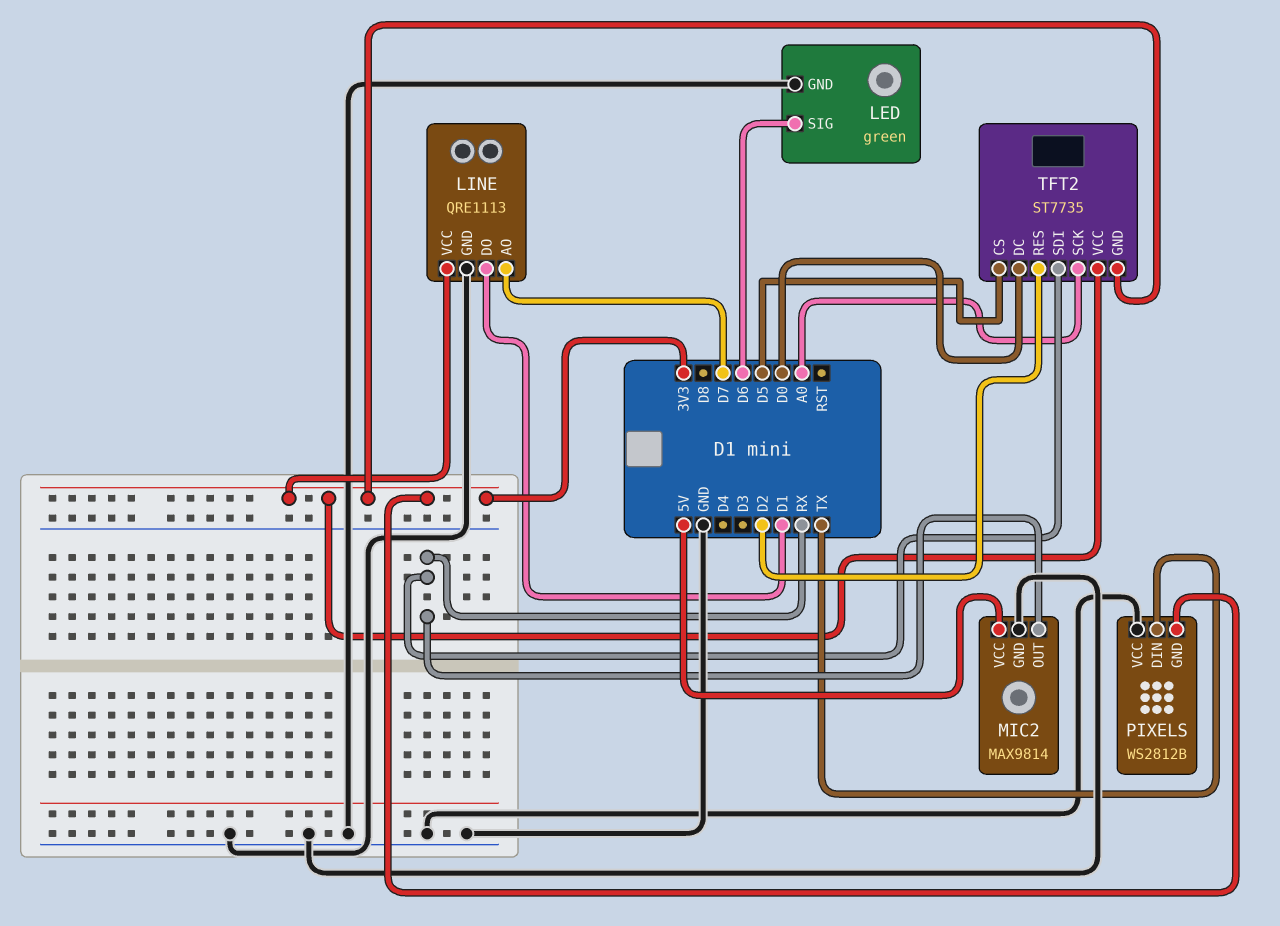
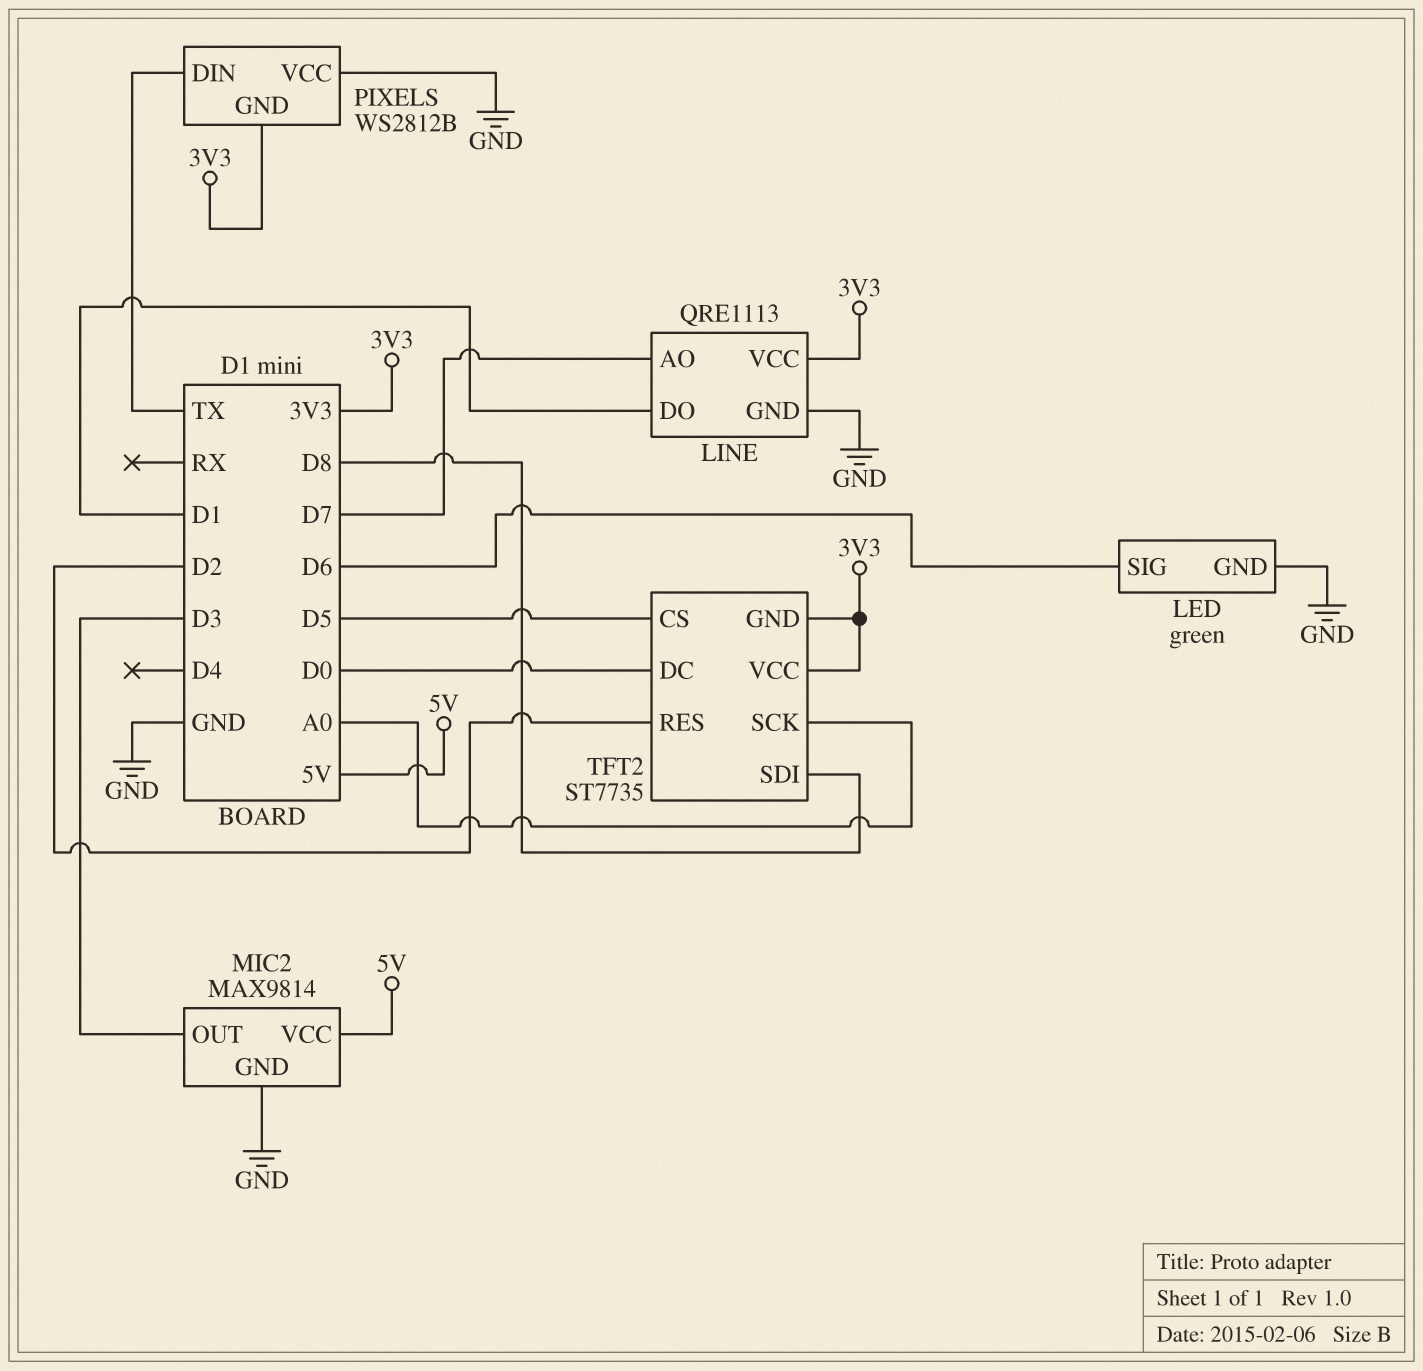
MIC2 pin OUT: RX -> D3
TFT2 pin SDI: RX -> D8

